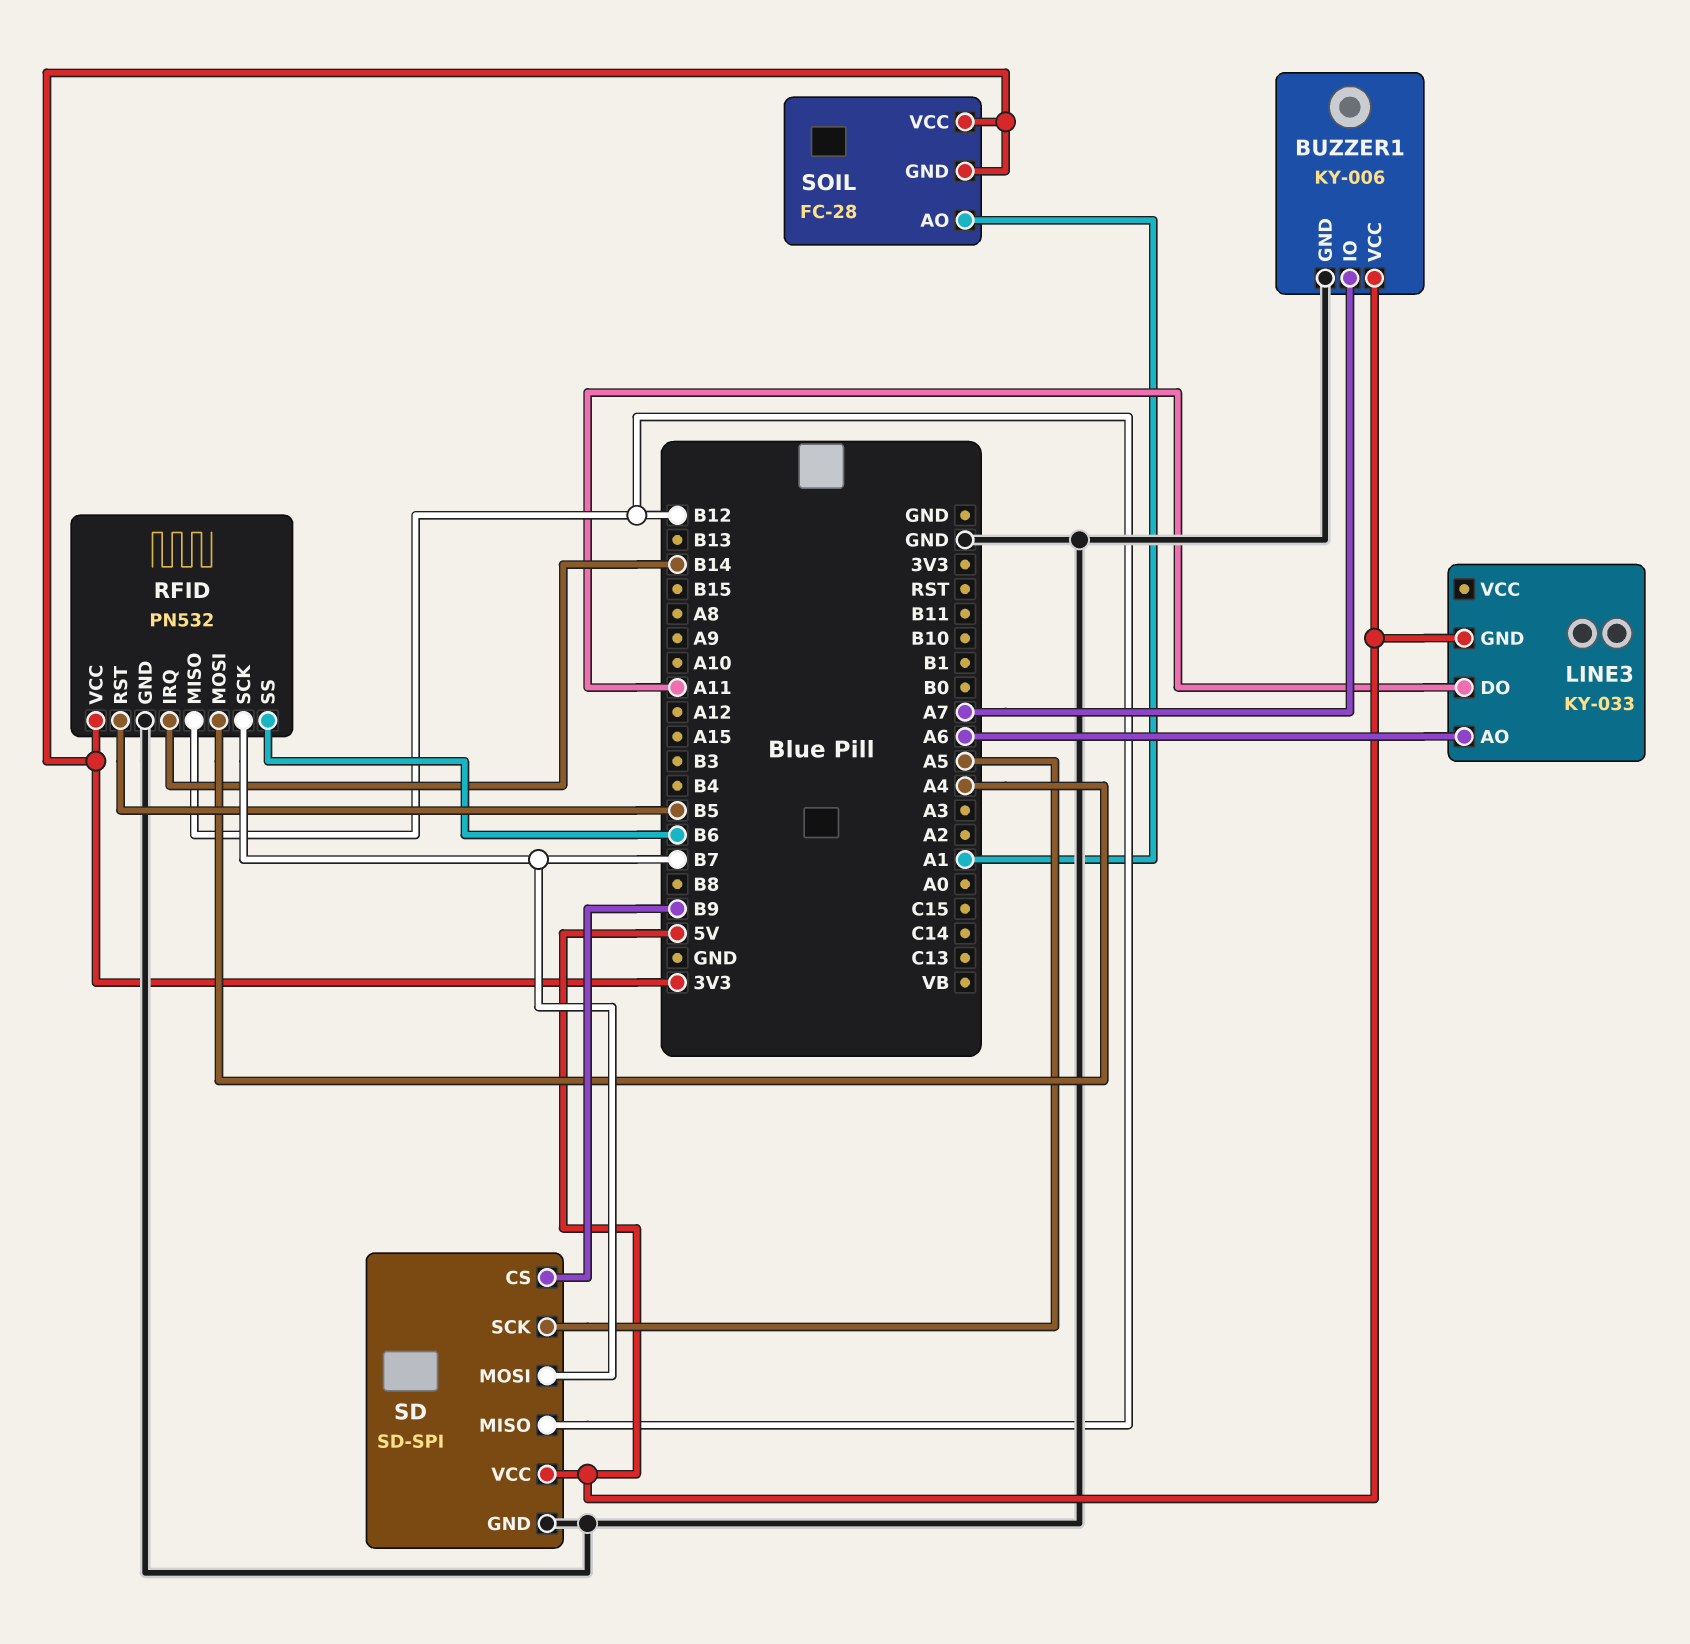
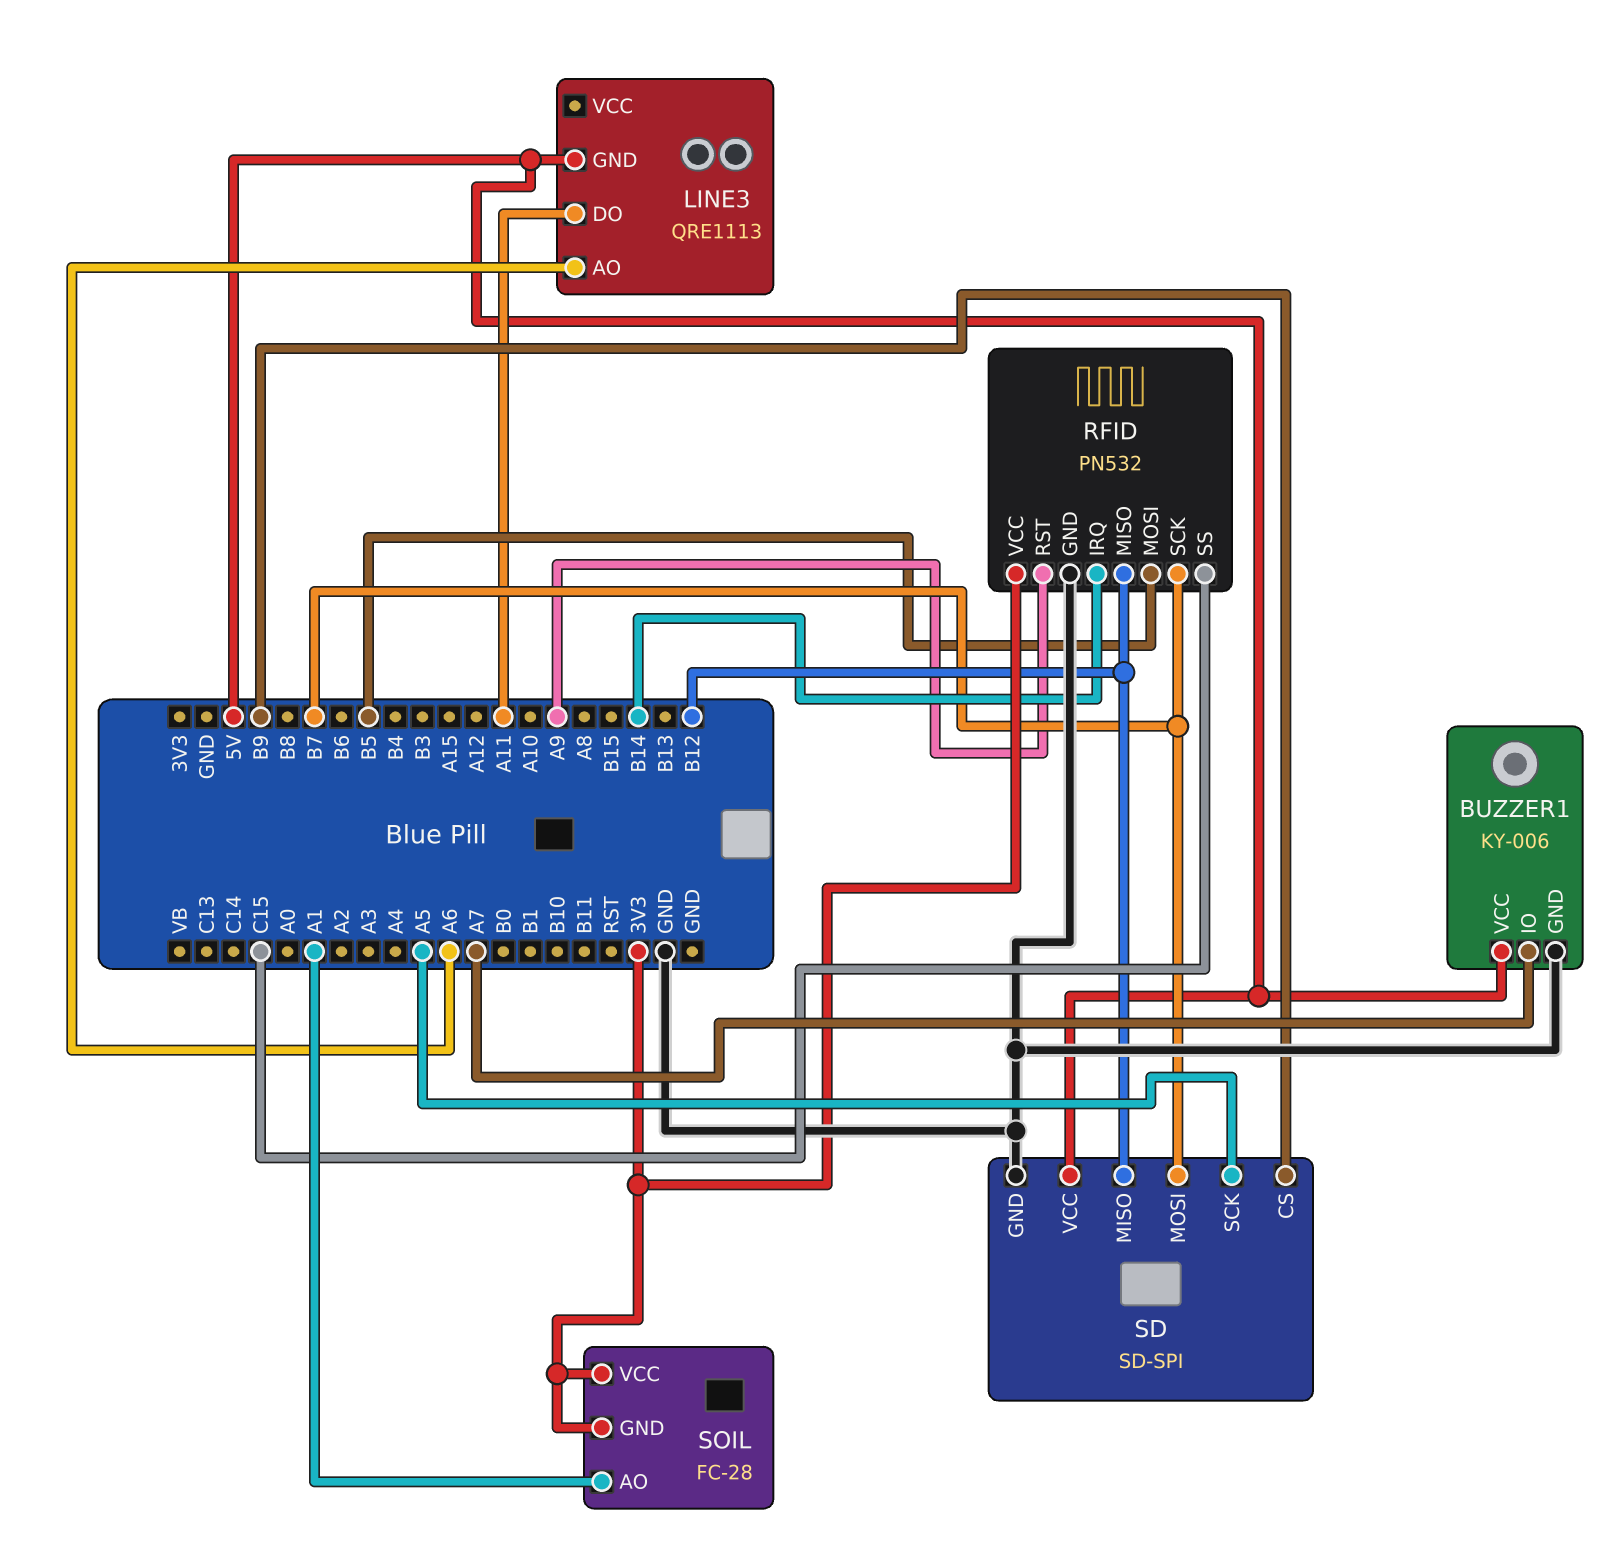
LINE3: KY-033 -> QRE1113
RFID pin MOSI: A4 -> B5
RFID pin RST: B5 -> A9
RFID pin SS: B6 -> C15

